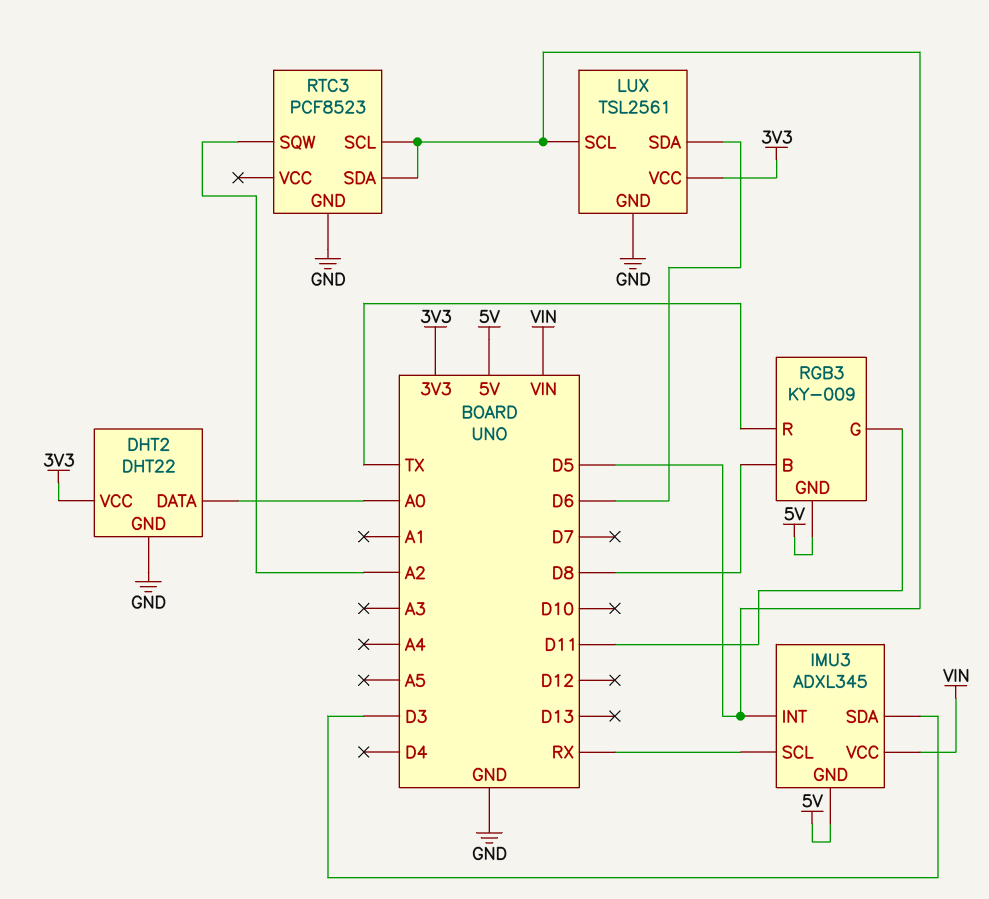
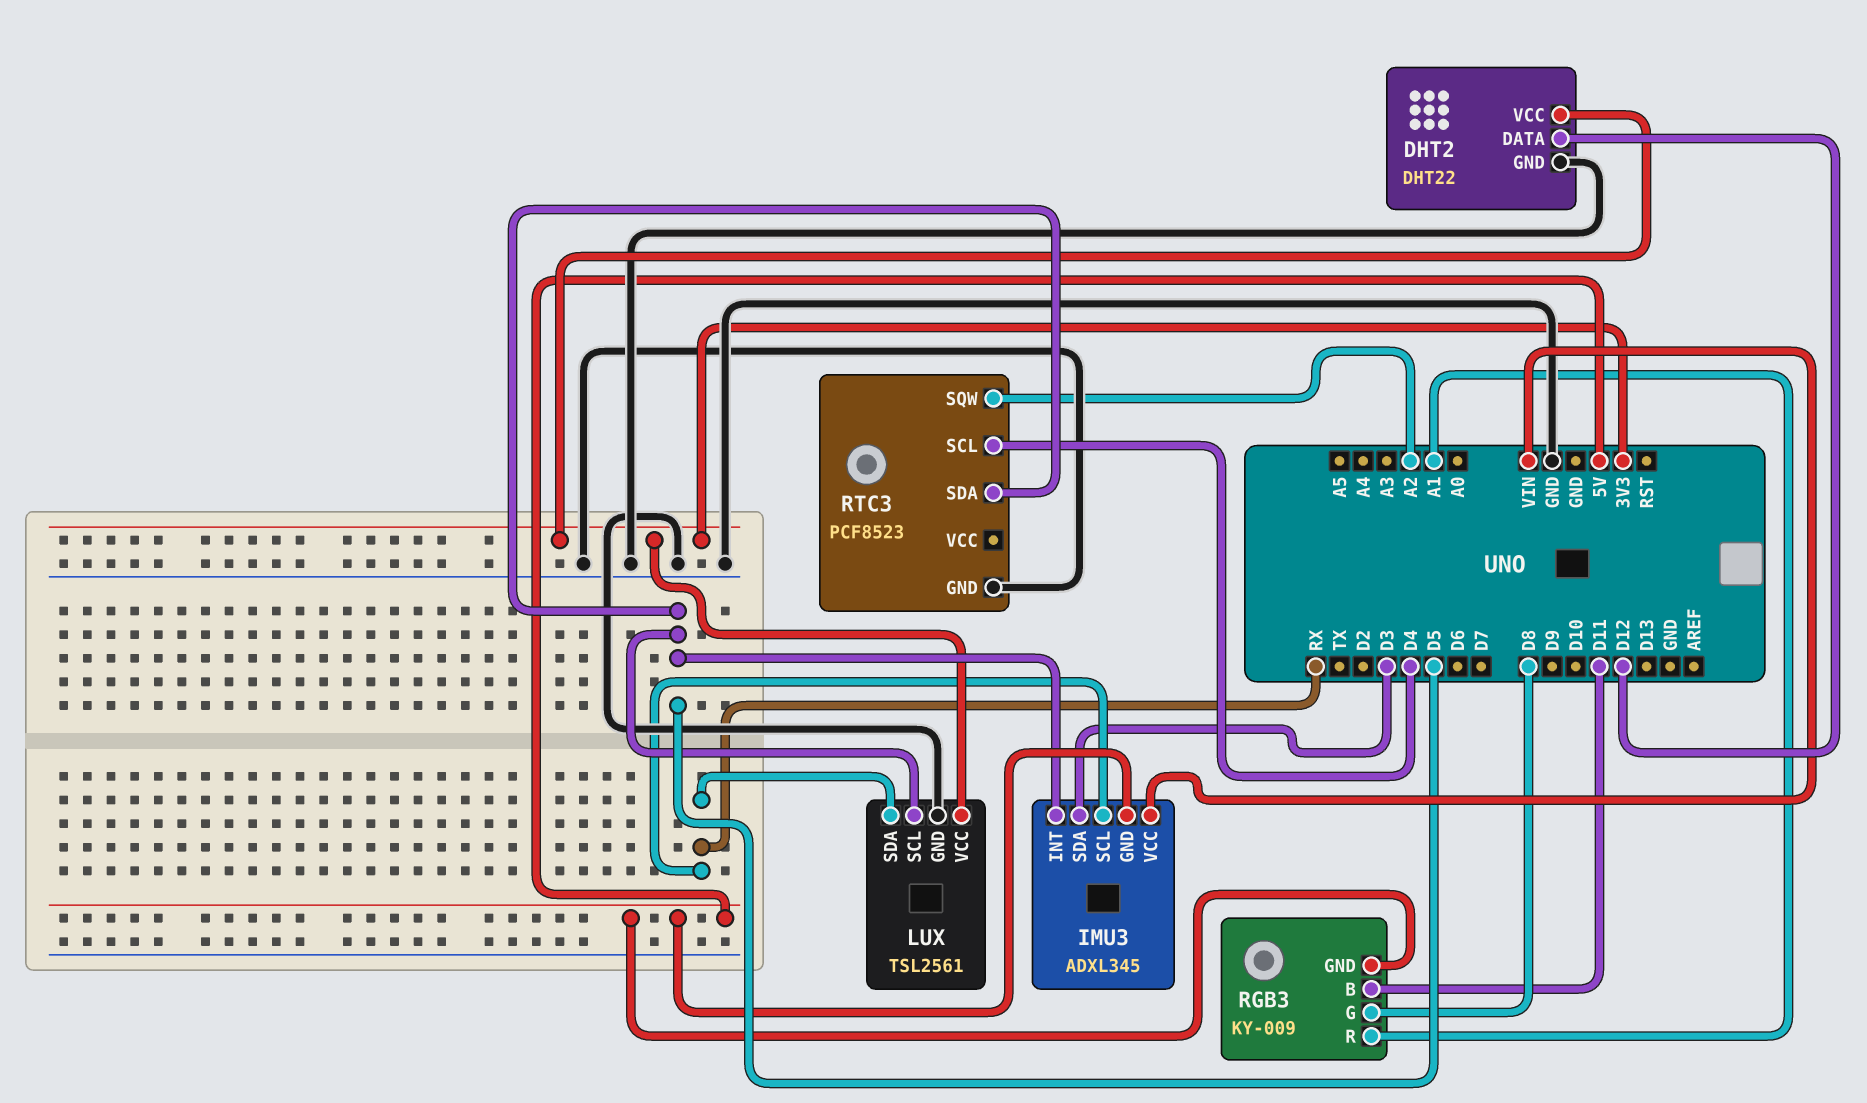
DHT2 pin DATA: A0 -> D12
LUX pin SDA: D6 -> RX
RGB3 pin B: D8 -> D11
RGB3 pin G: D11 -> D8
RGB3 pin R: TX -> A1
RTC3 pin SCL: D5 -> D4

